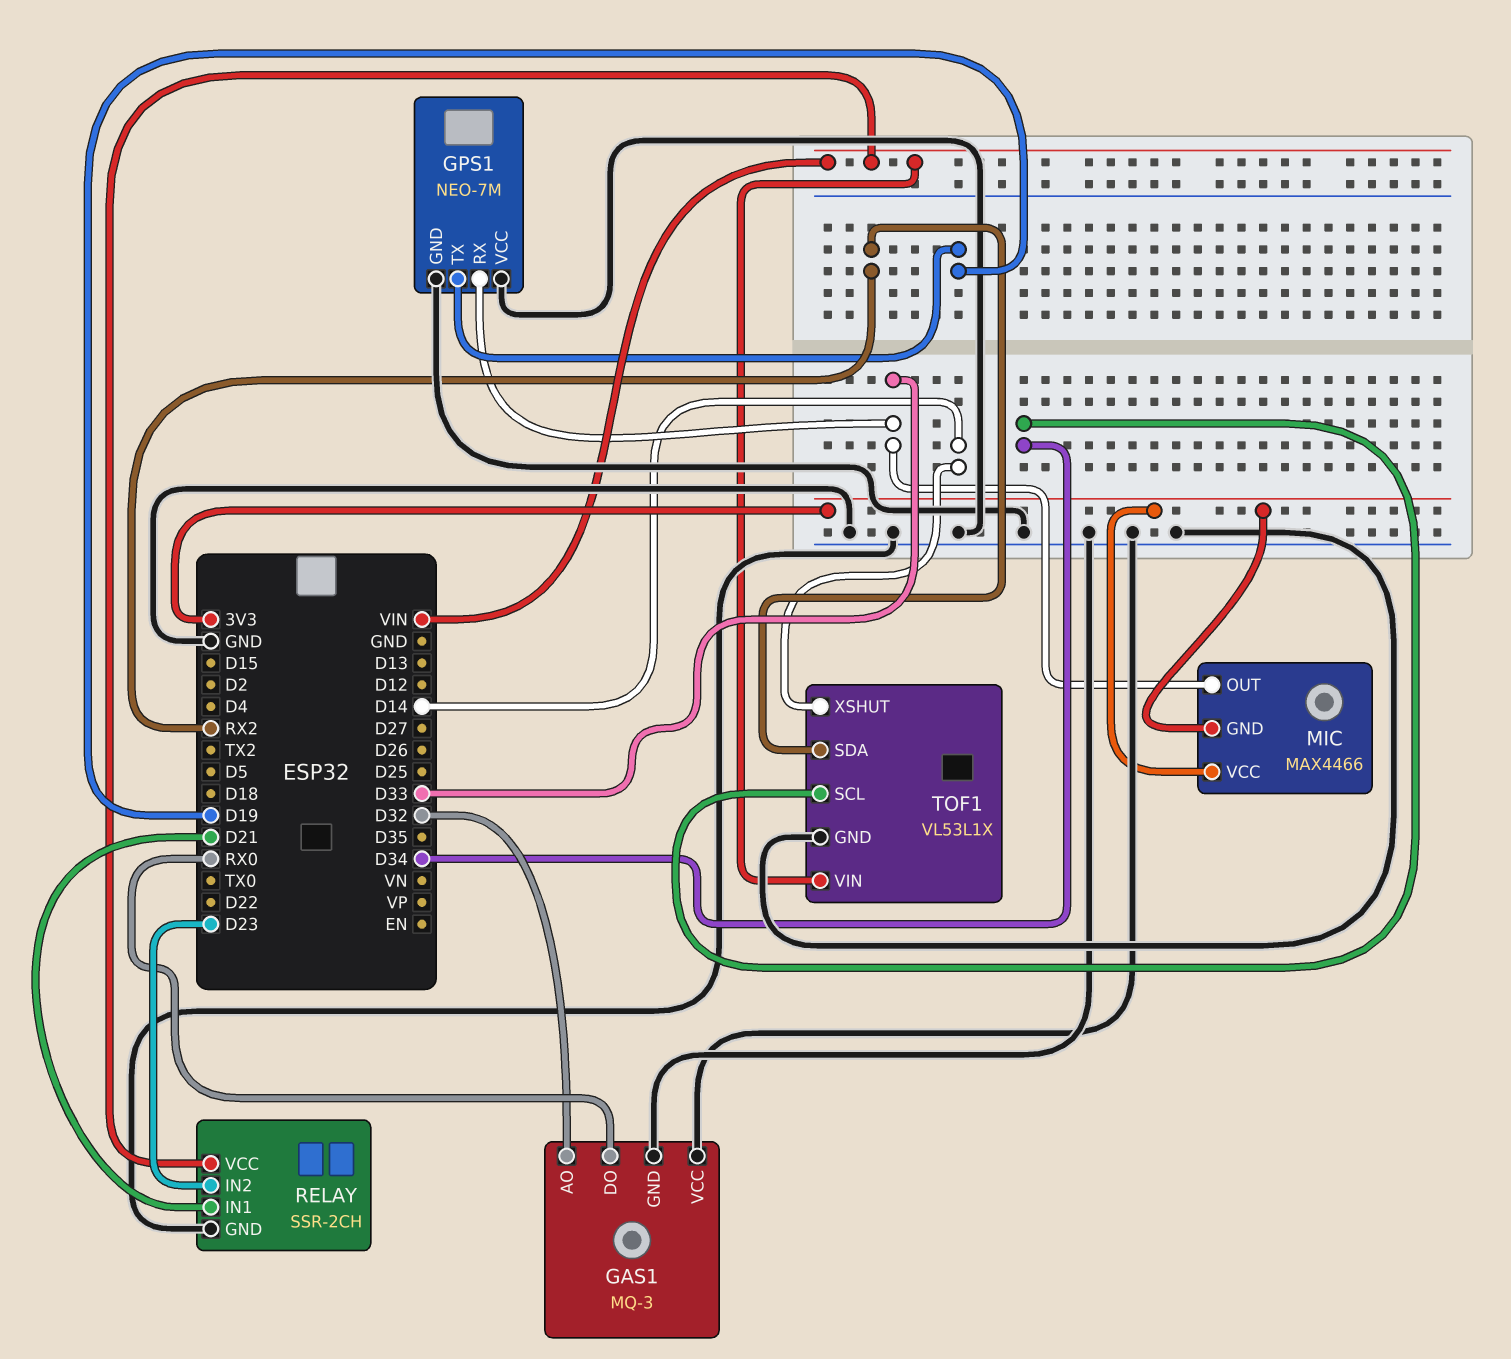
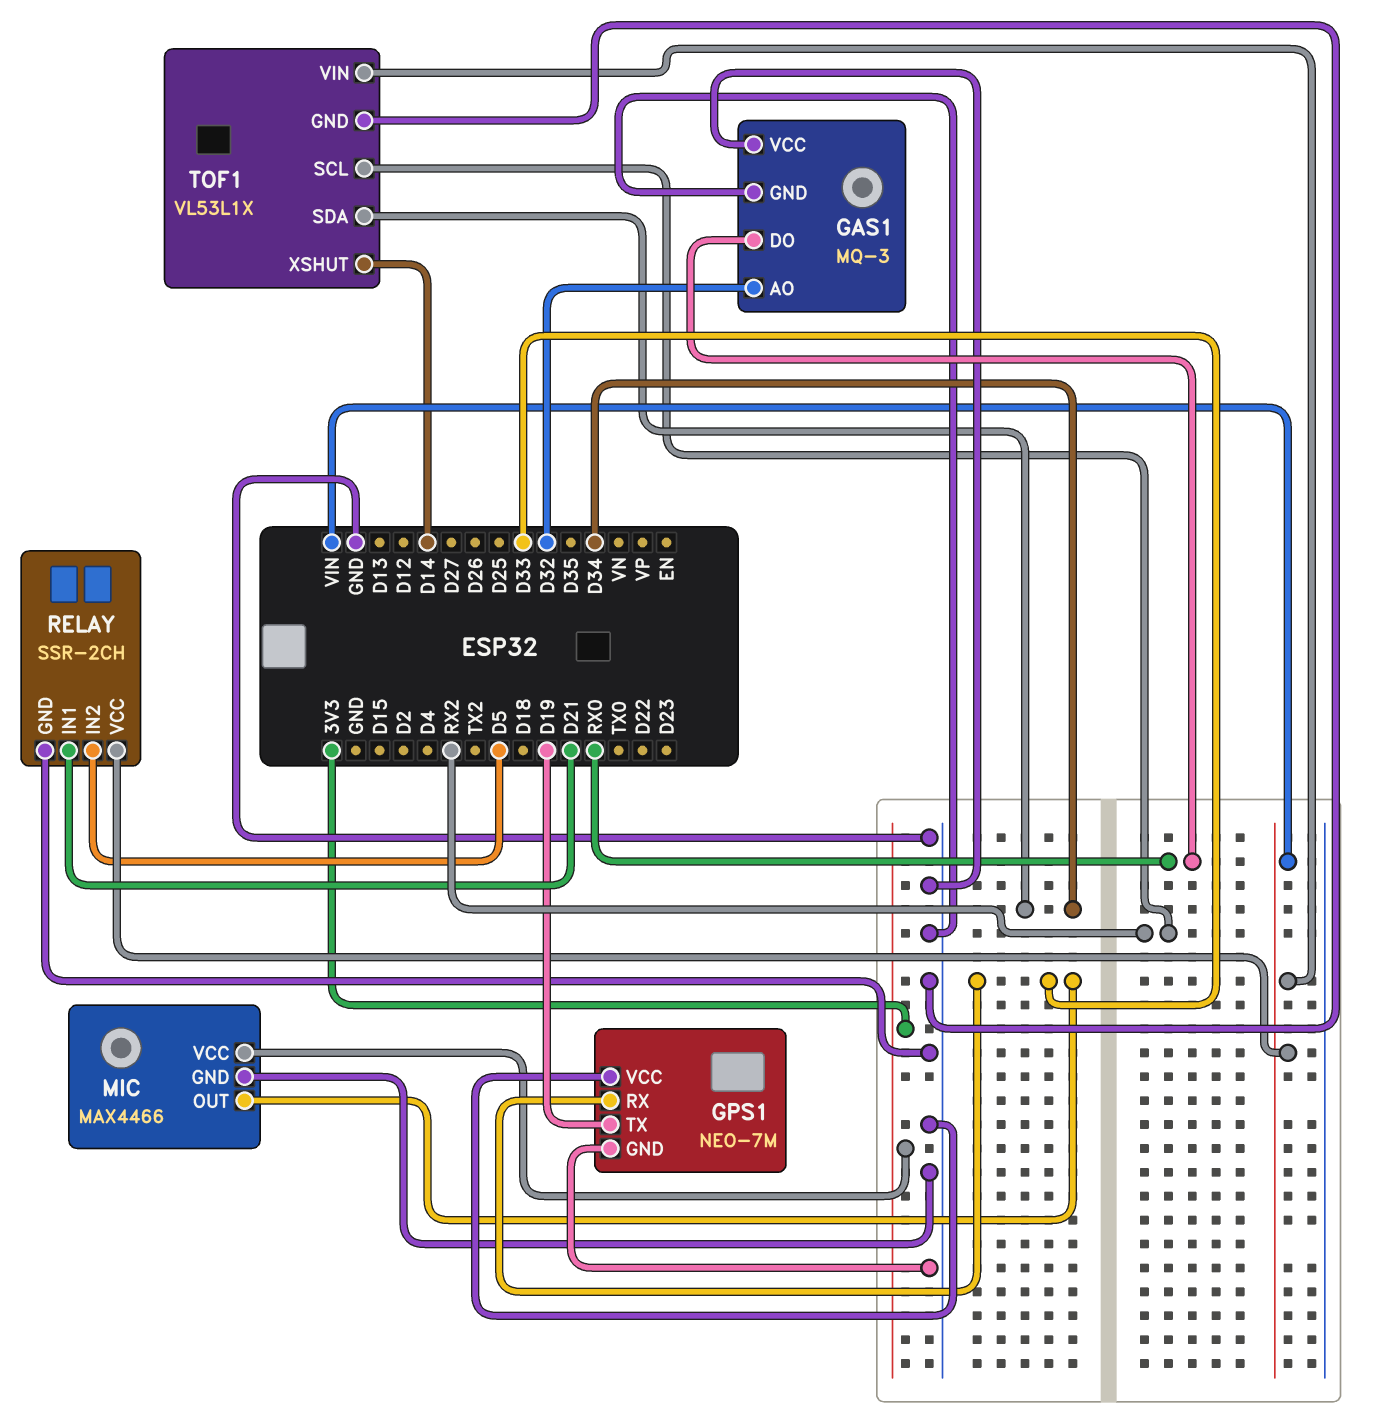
MIC pin GND: 3V3 -> GND
RELAY pin IN2: D23 -> D5
TOF1 pin SCL: D34 -> RX2
TOF1 pin SDA: RX2 -> D34

